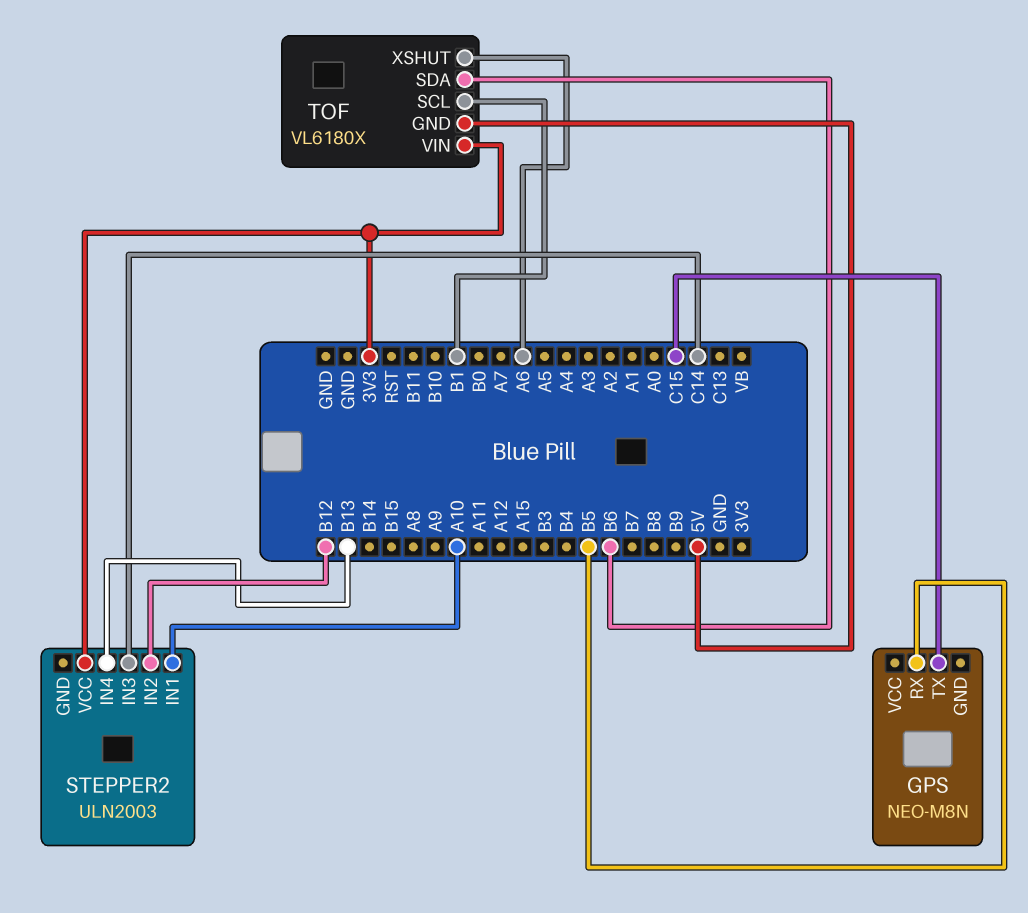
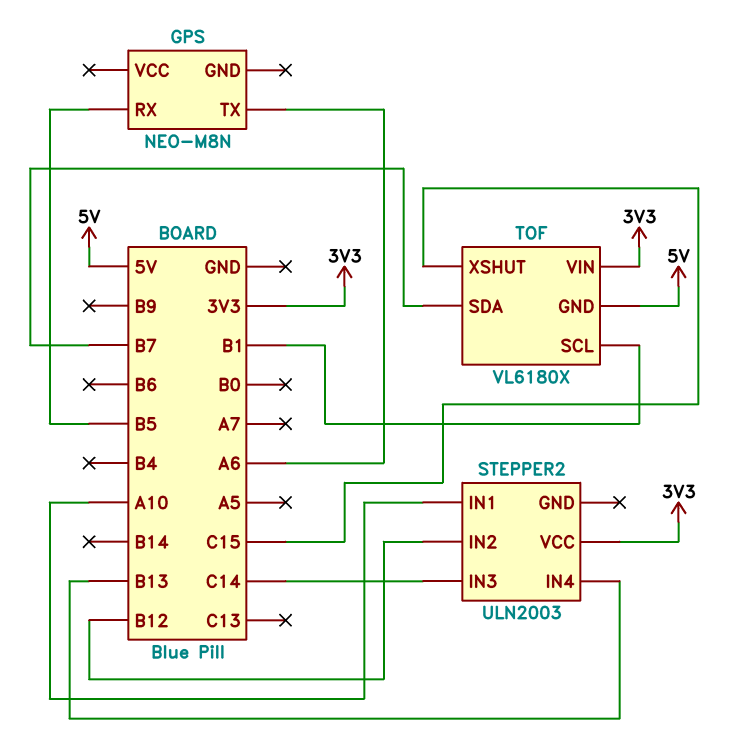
GPS pin TX: C15 -> A6
TOF pin SDA: B6 -> B7
TOF pin XSHUT: A6 -> C15

